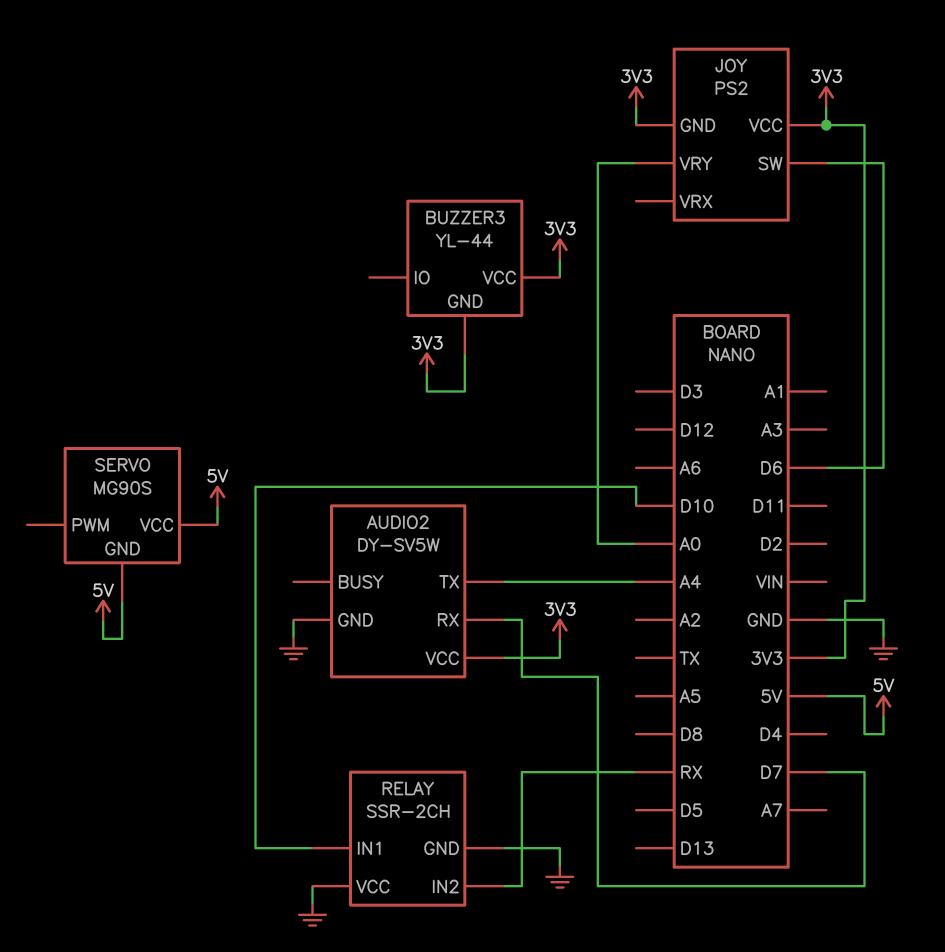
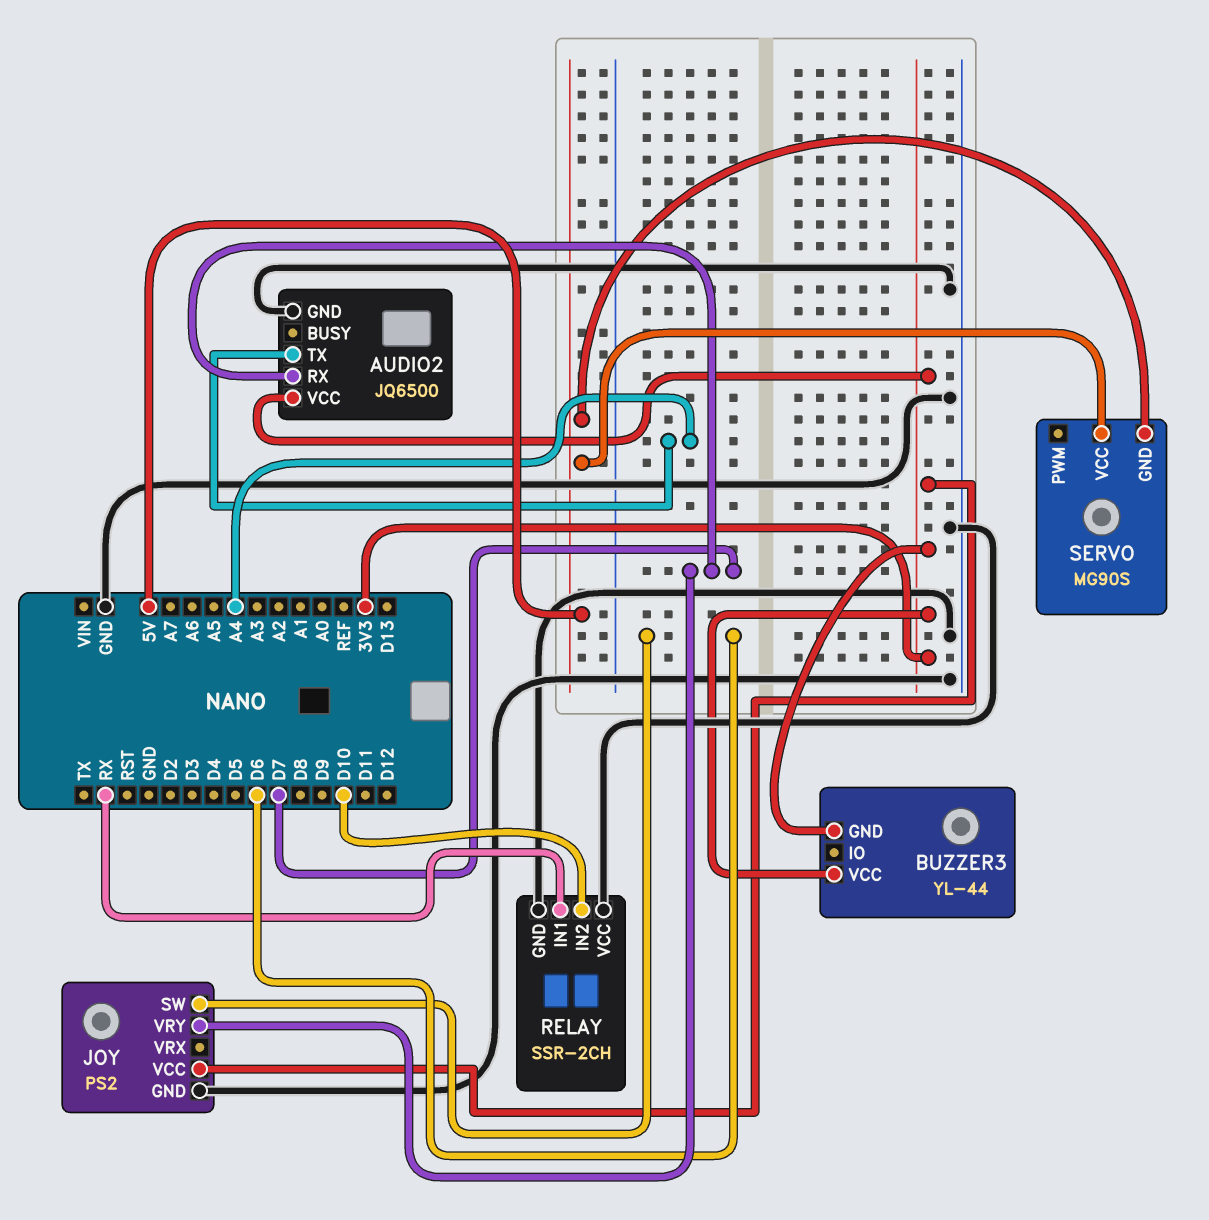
AUDIO2: DY-SV5W -> JQ6500
JOY pin GND: 3V3 -> GND
JOY pin VRY: A0 -> D7
RELAY pin IN1: D10 -> RX
RELAY pin IN2: RX -> D10

